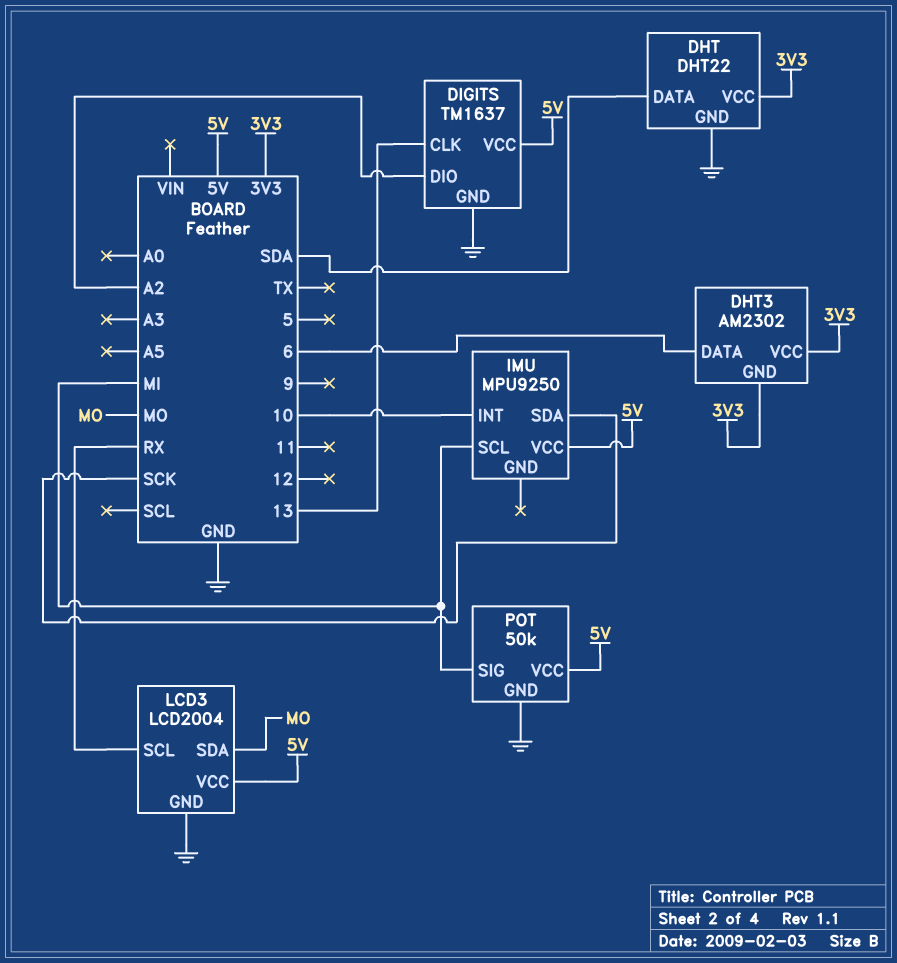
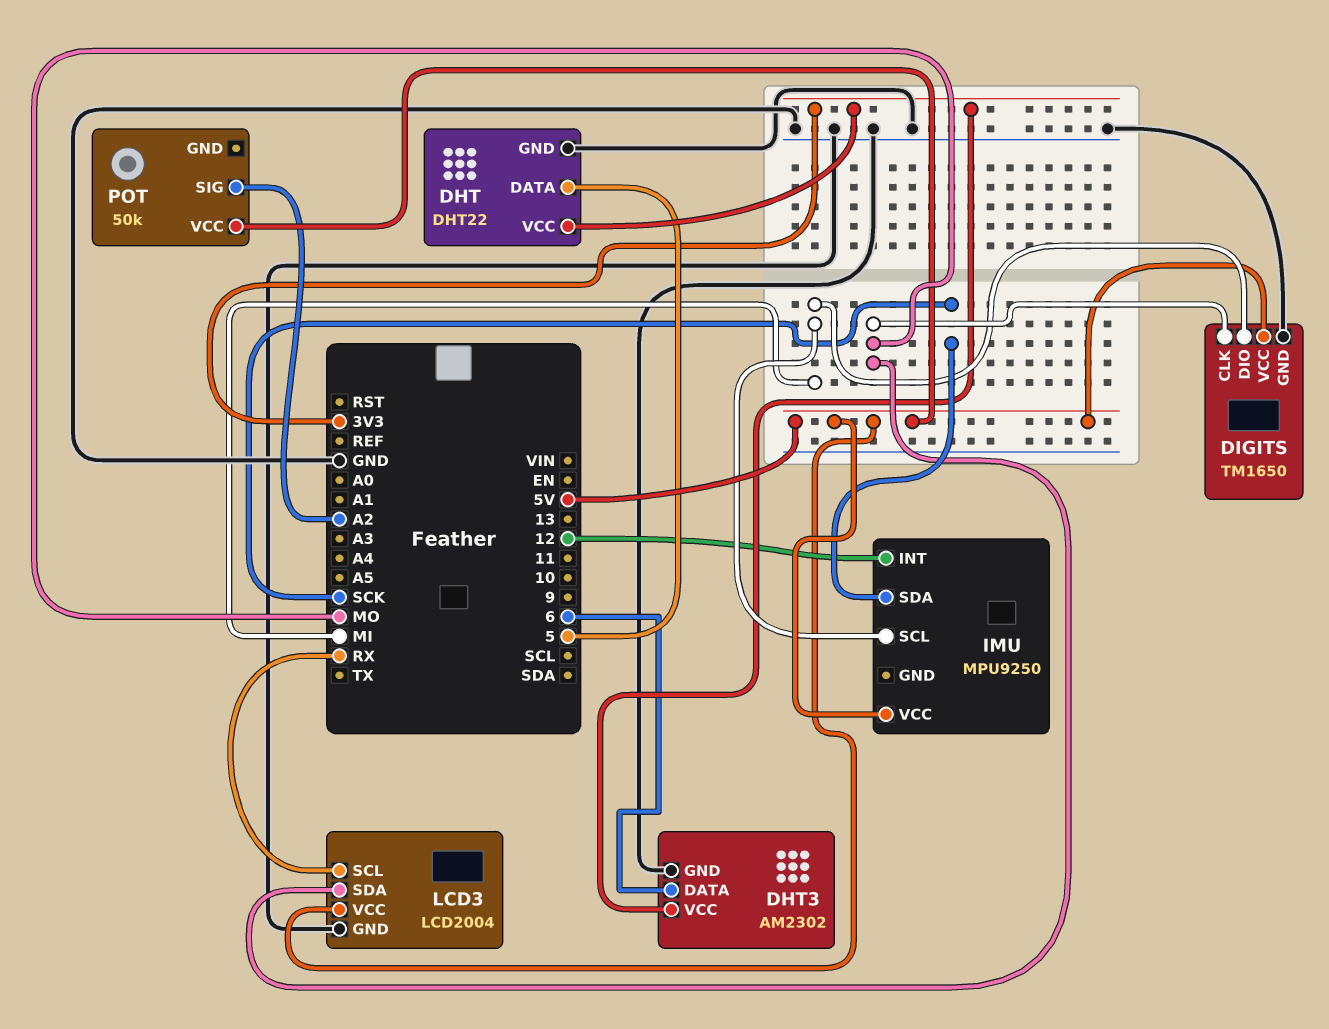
DHT pin DATA: SDA -> 5
DHT3 pin GND: 3V3 -> GND
DIGITS: TM1637 -> TM1650
DIGITS pin CLK: 13 -> MO
DIGITS pin DIO: A2 -> MI
IMU pin INT: 10 -> 12
POT pin GND: GND -> none
POT pin SIG: MI -> A2

